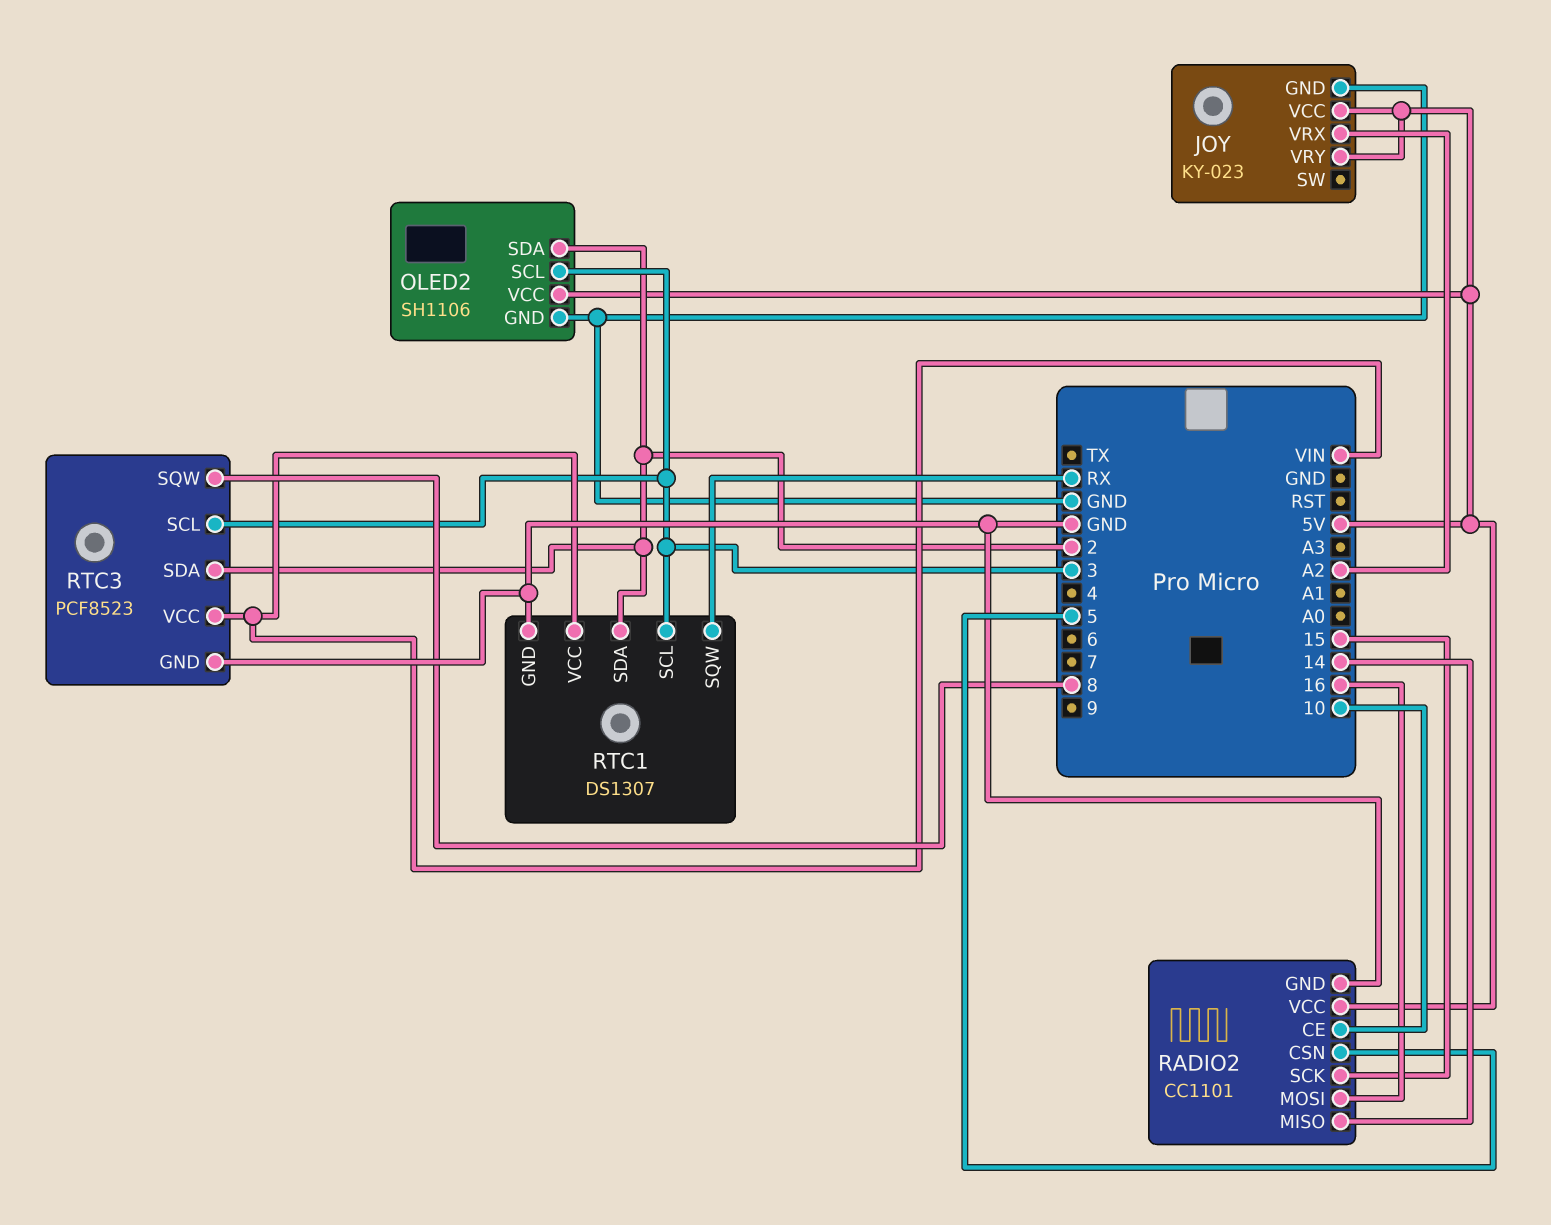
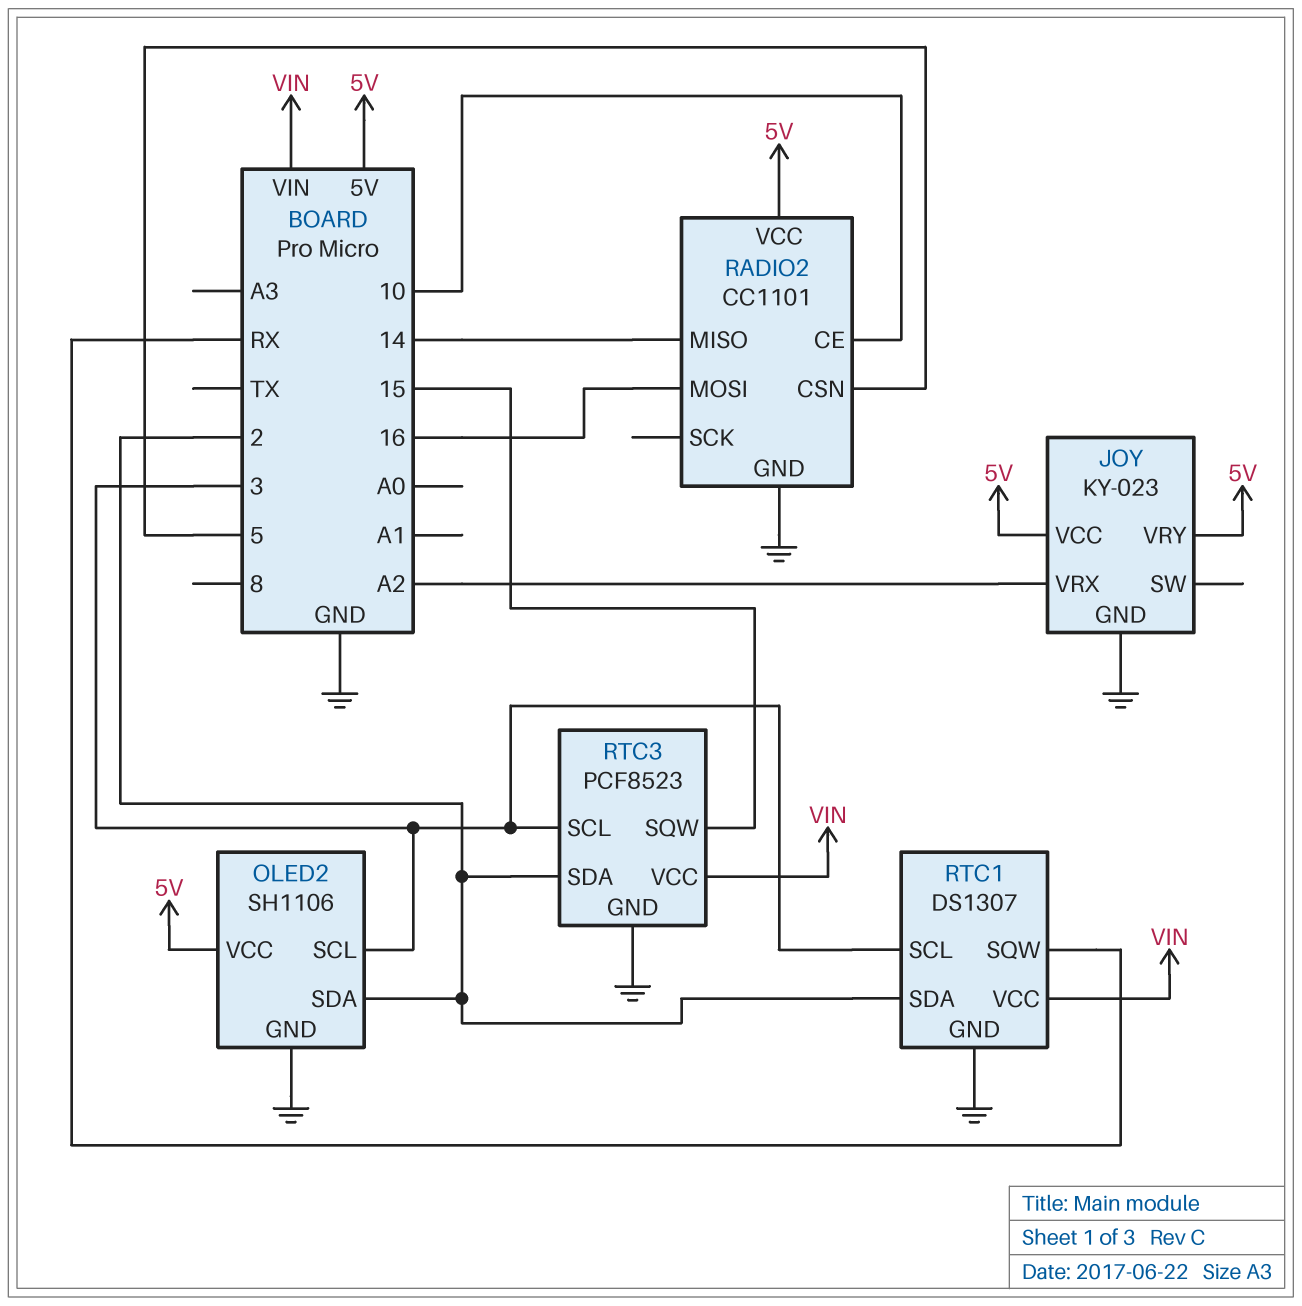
RADIO2 pin SCK: 15 -> none
RTC3 pin SQW: 8 -> 15

